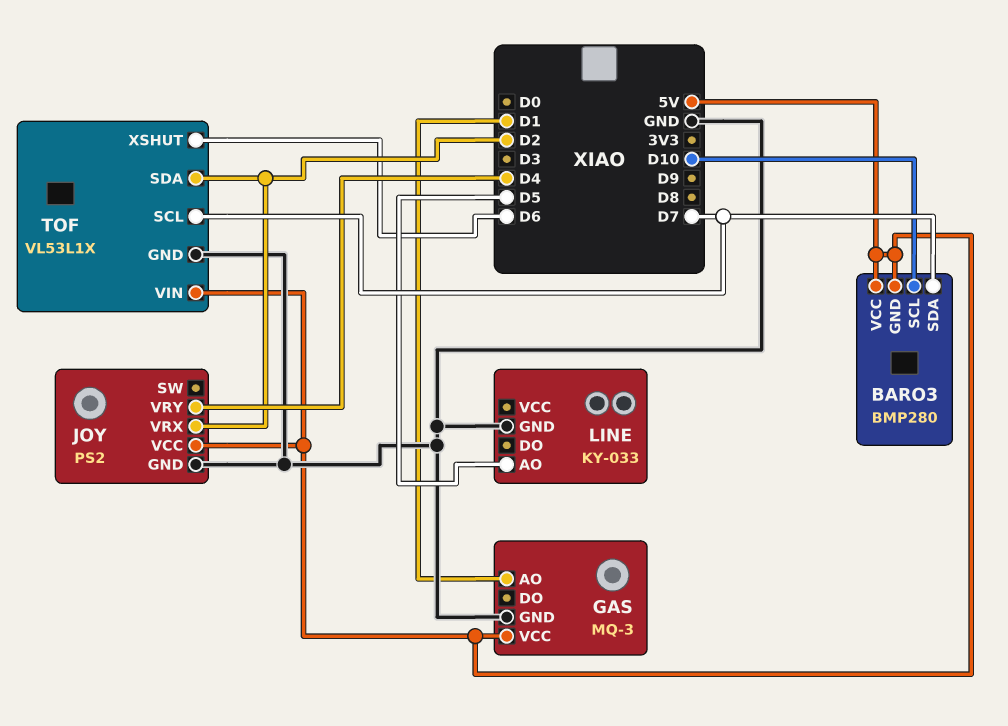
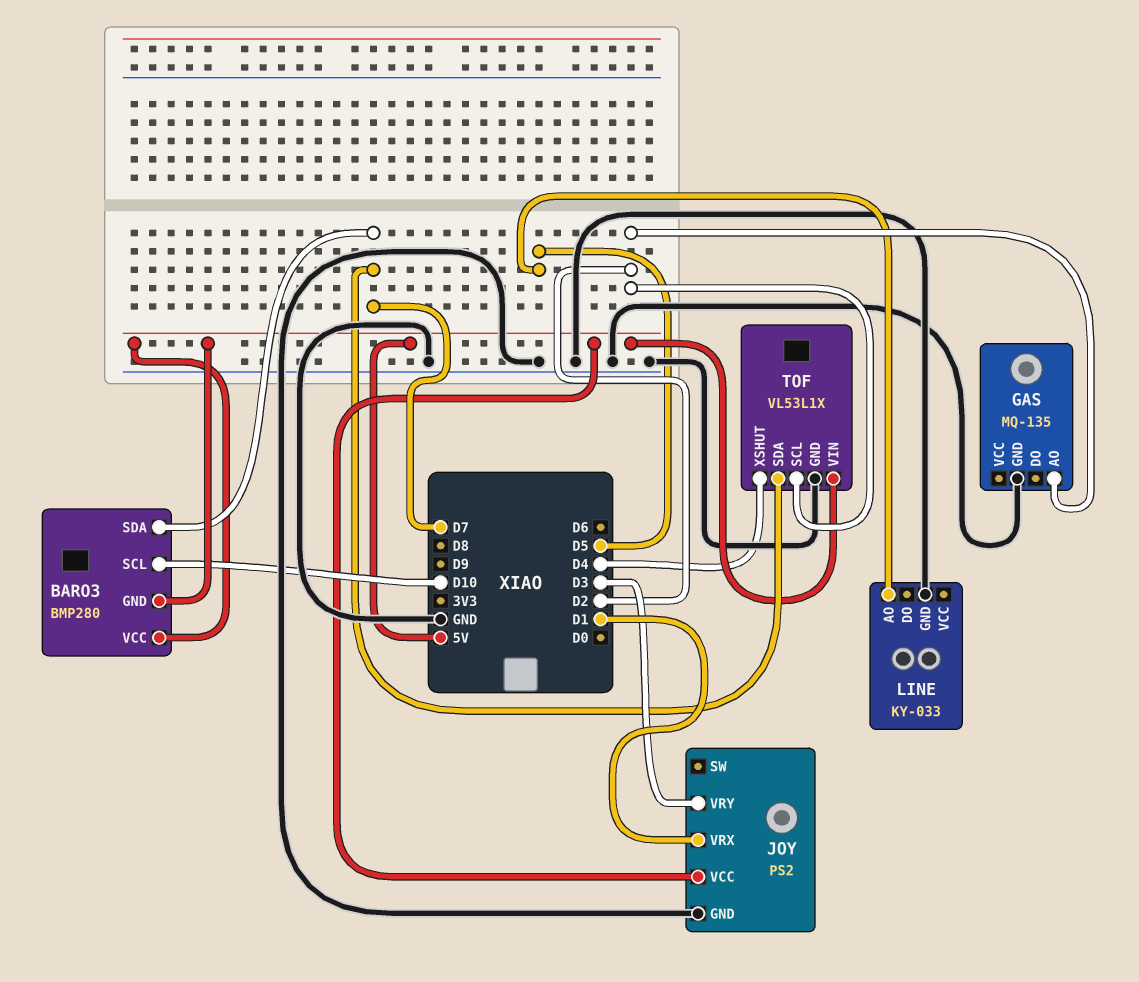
GAS: MQ-3 -> MQ-135
GAS pin AO: D1 -> D2
GAS pin VCC: 5V -> none
JOY pin VRX: D2 -> D1
JOY pin VRY: D4 -> D3
TOF pin SCL: D7 -> D2
TOF pin SDA: D2 -> D7
TOF pin XSHUT: D6 -> D4

